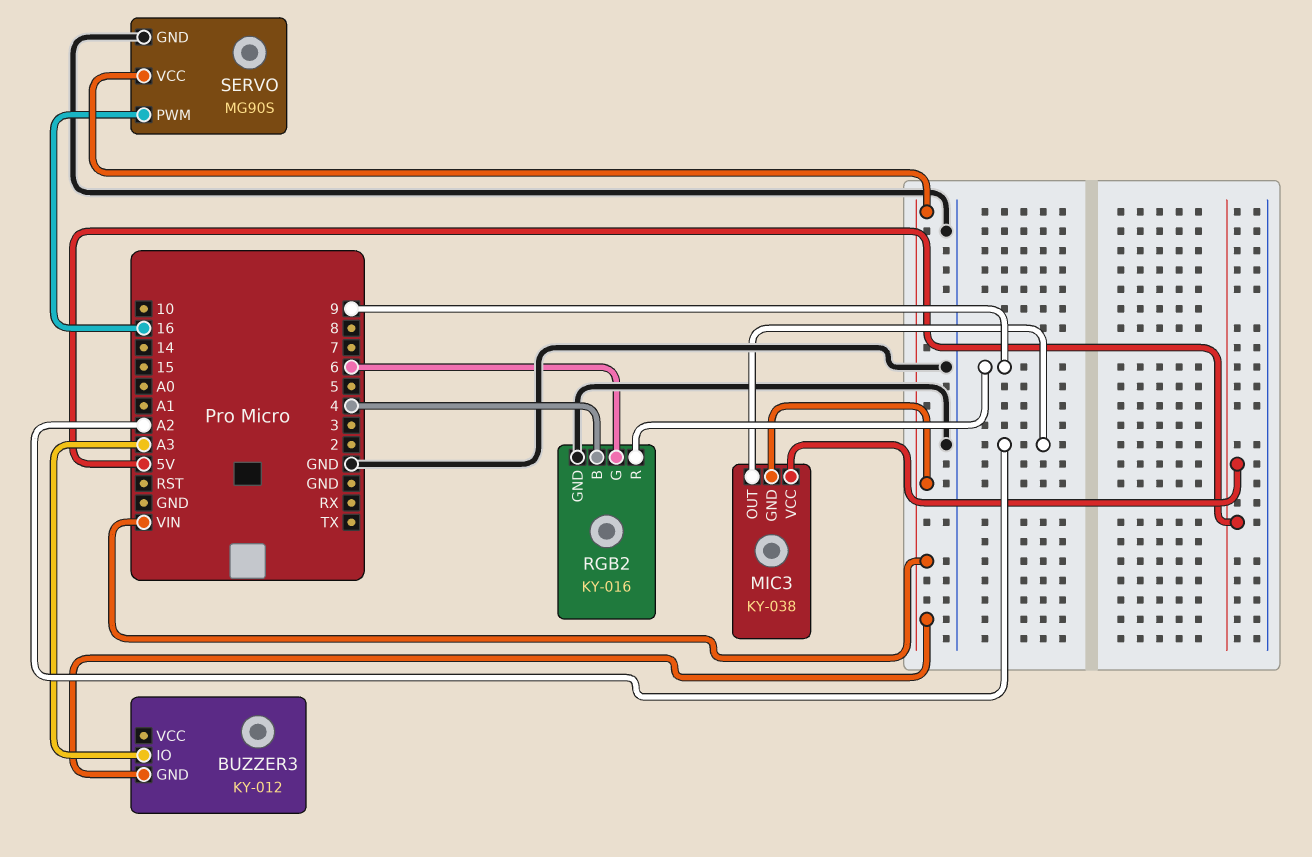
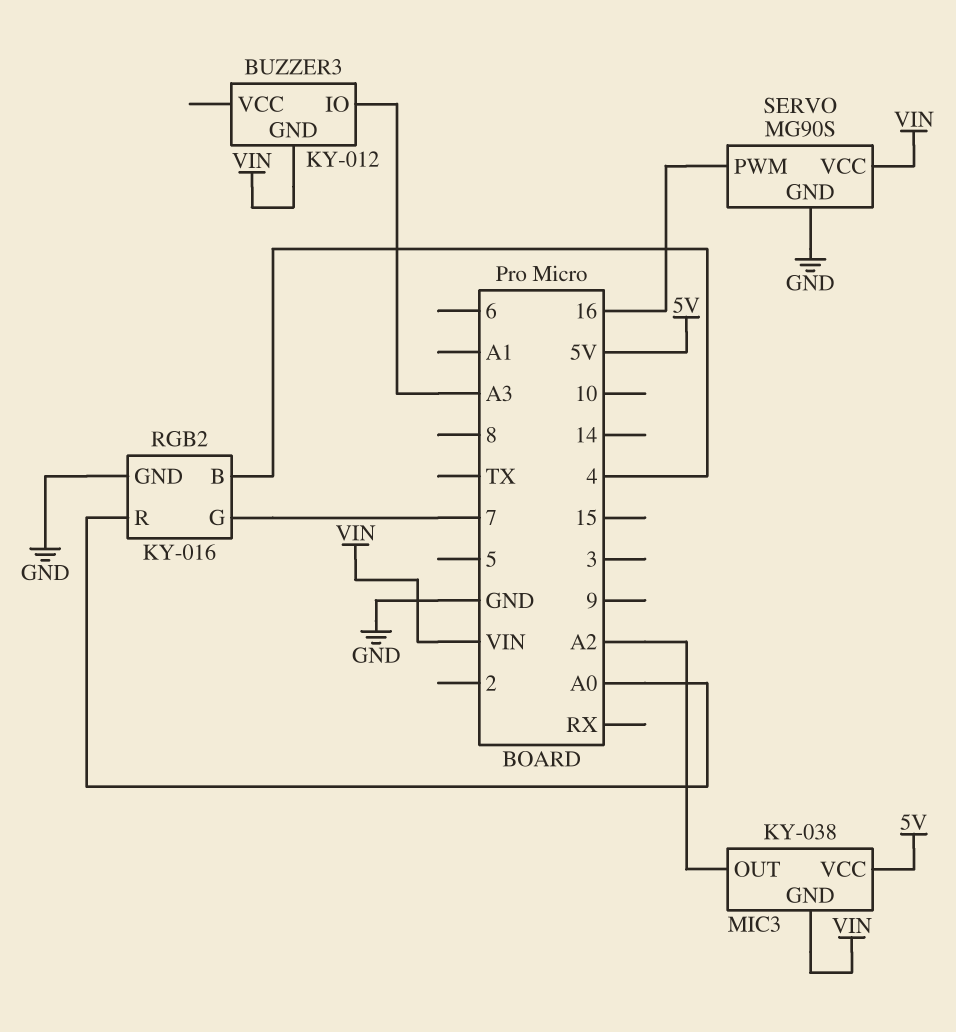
RGB2 pin G: 6 -> 7
RGB2 pin R: 9 -> A0

